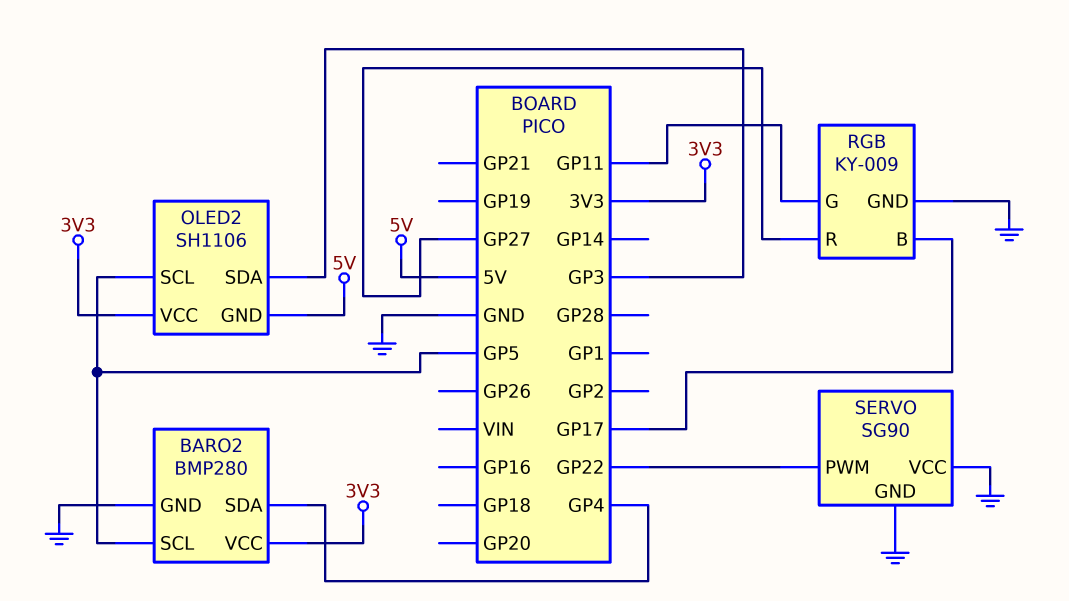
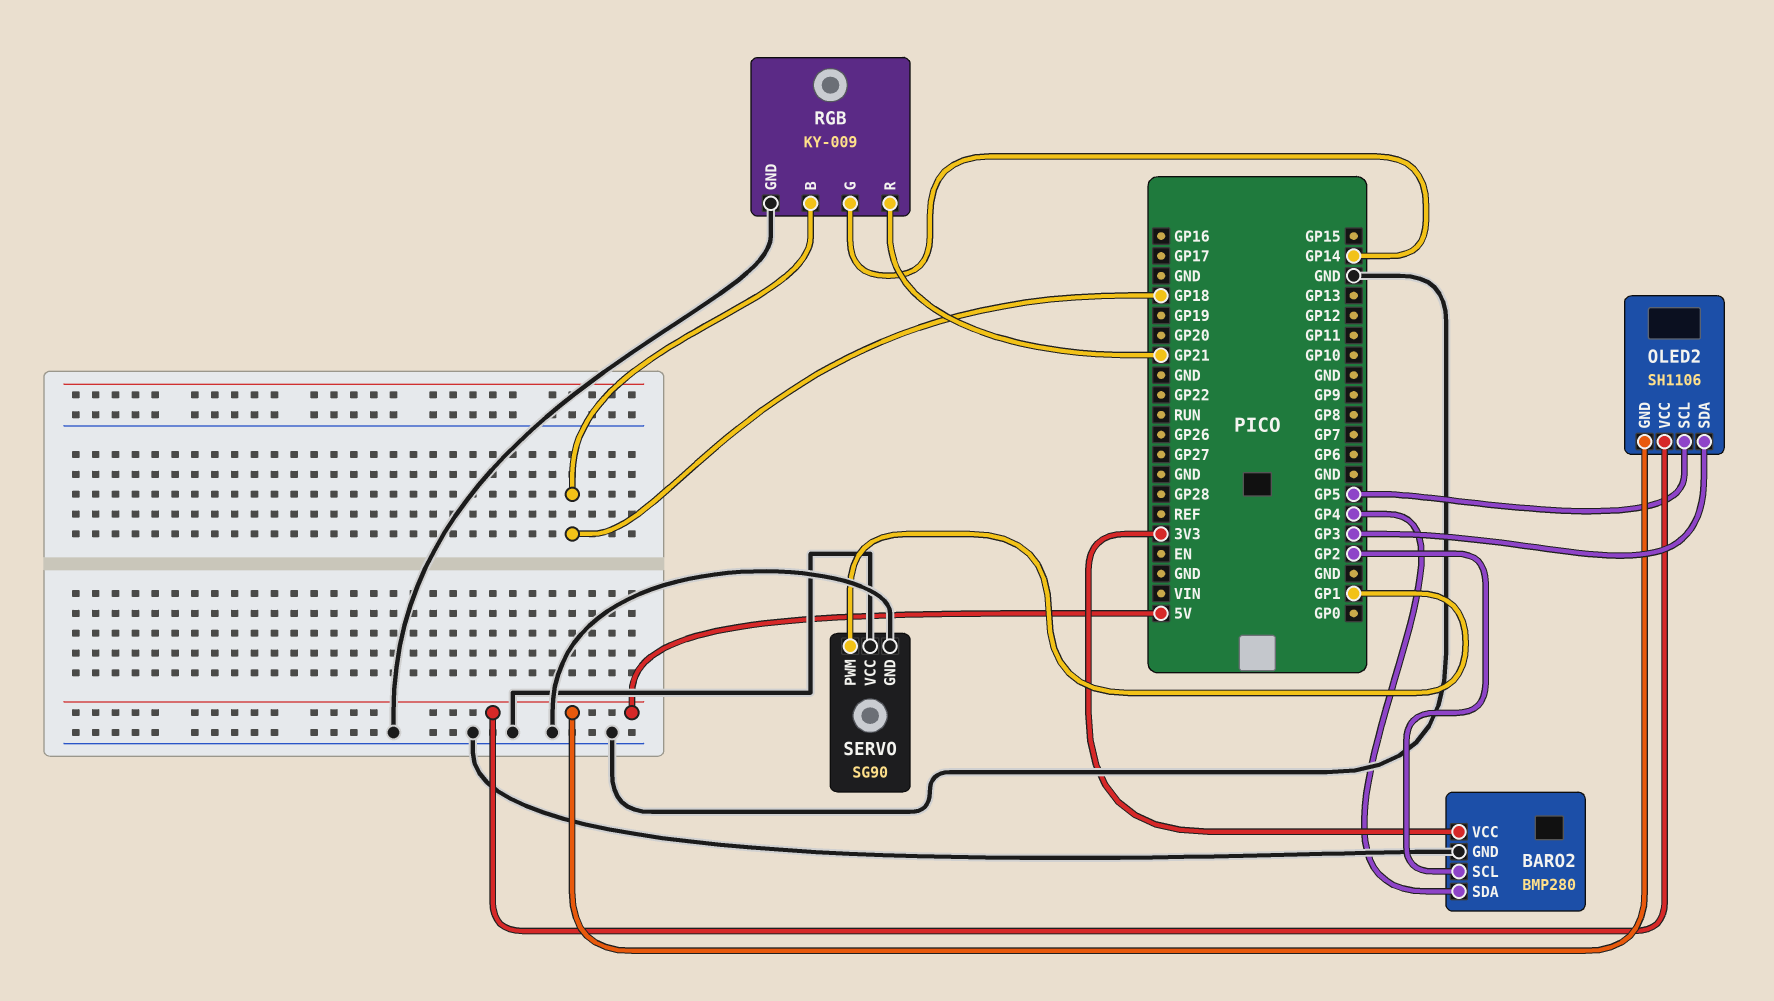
BARO2 pin SCL: GP5 -> GP2
OLED2 pin VCC: 3V3 -> 5V
RGB pin B: GP17 -> GP18
RGB pin G: GP11 -> GP14
RGB pin R: GP27 -> GP21
SERVO pin PWM: GP22 -> GP1

